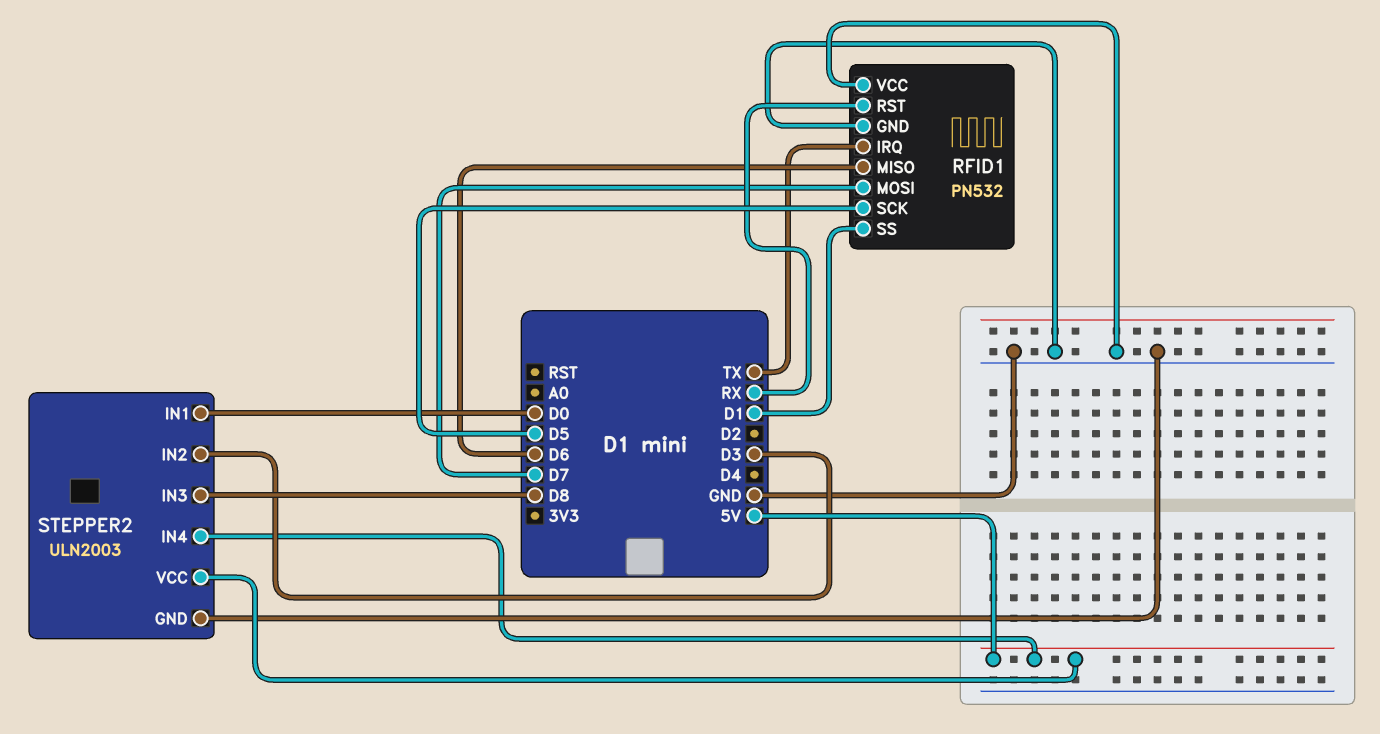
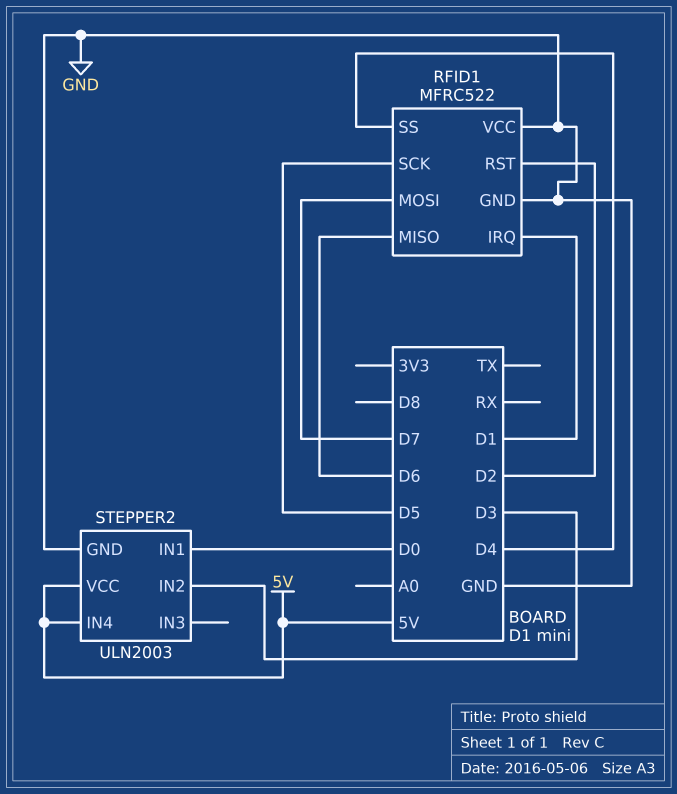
RFID1: PN532 -> MFRC522
RFID1 pin IRQ: TX -> D1
RFID1 pin RST: RX -> D2
RFID1 pin SS: D1 -> D4
STEPPER2 pin IN3: D8 -> none

